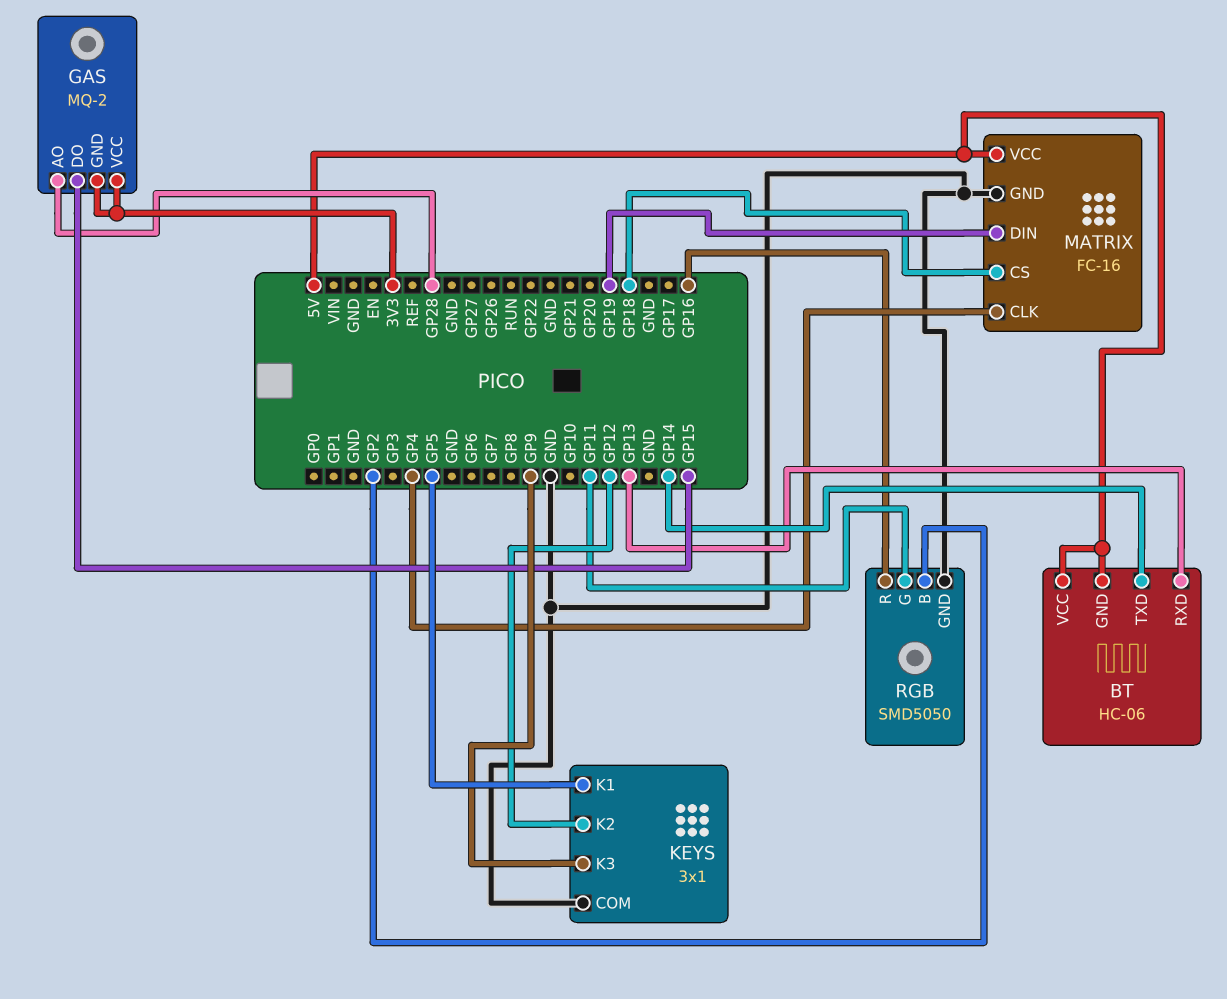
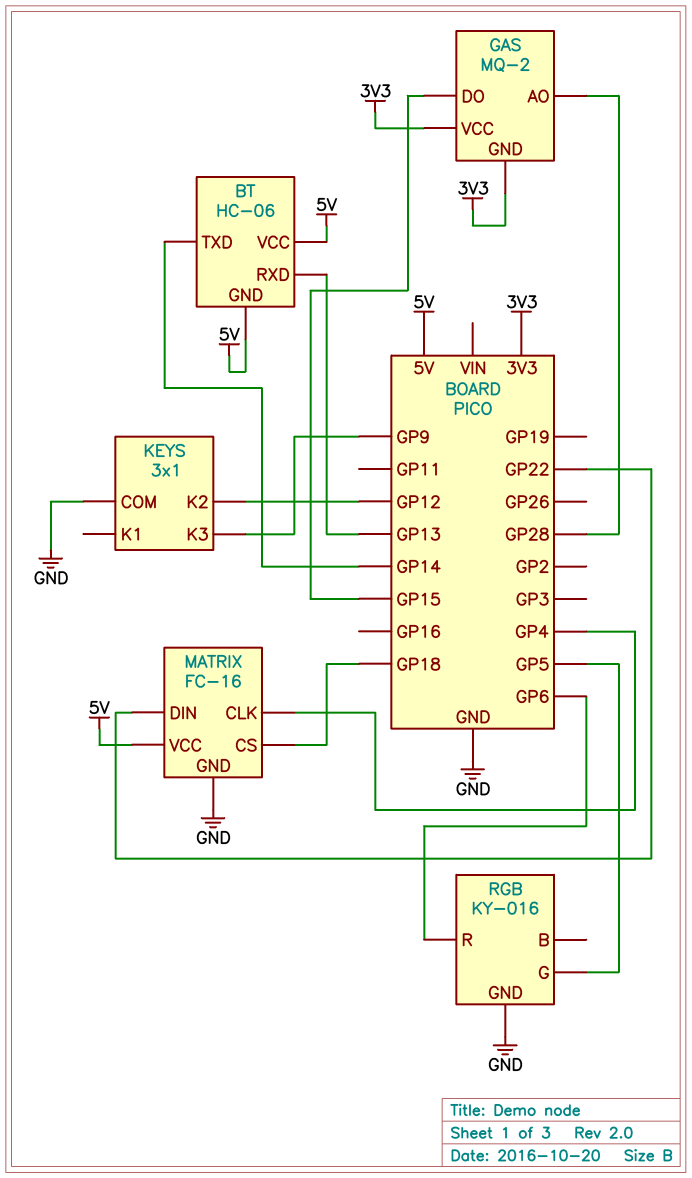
KEYS pin K1: GP5 -> none
MATRIX pin DIN: GP19 -> GP22
RGB: SMD5050 -> KY-016
RGB pin B: GP2 -> none
RGB pin G: GP11 -> GP5
RGB pin R: GP16 -> GP6

